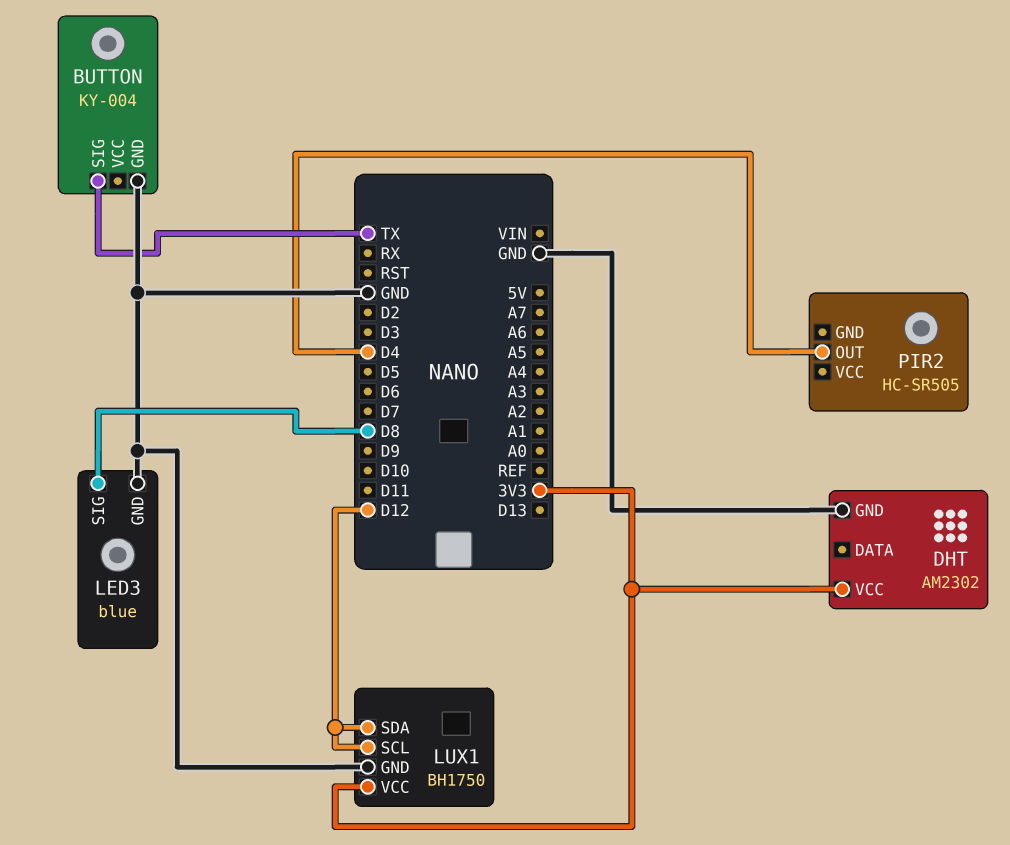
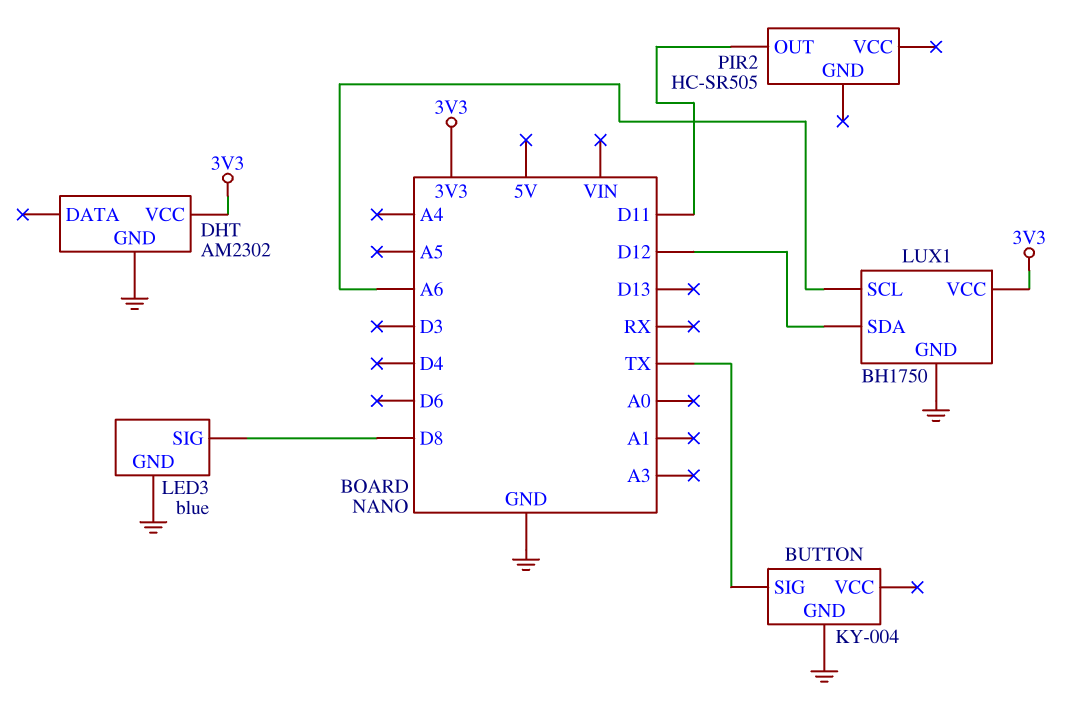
LUX1 pin SCL: D12 -> A6
PIR2 pin OUT: D4 -> D11

